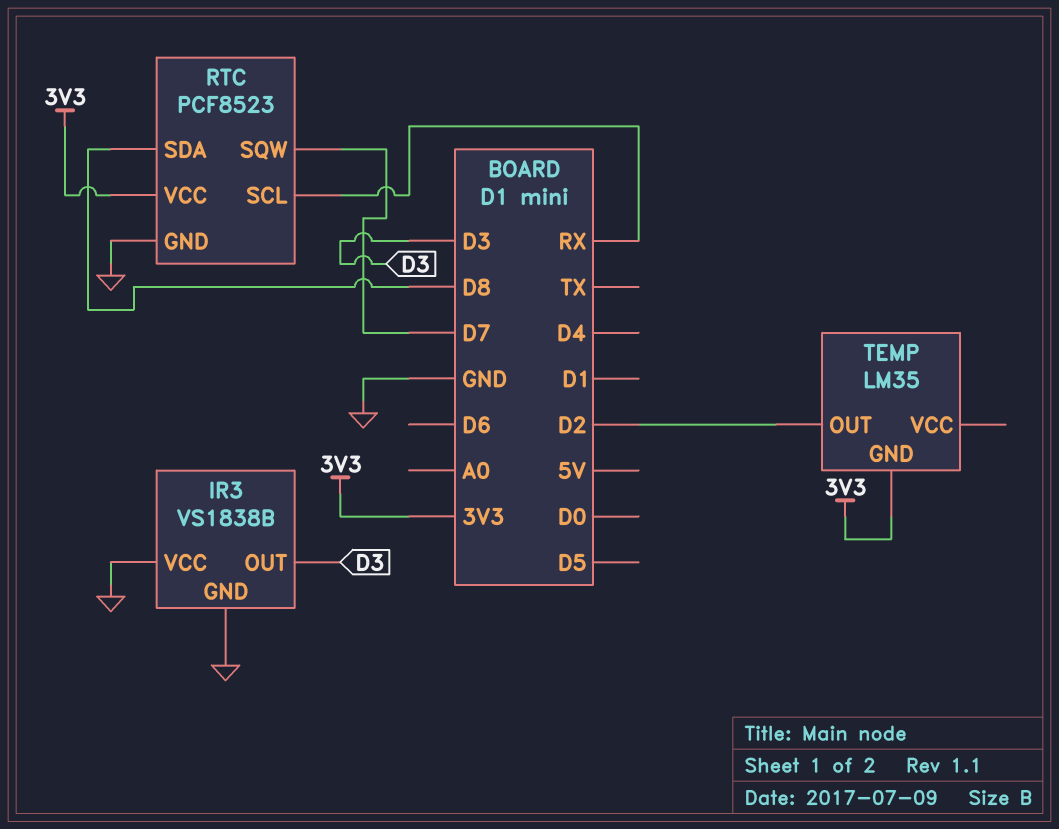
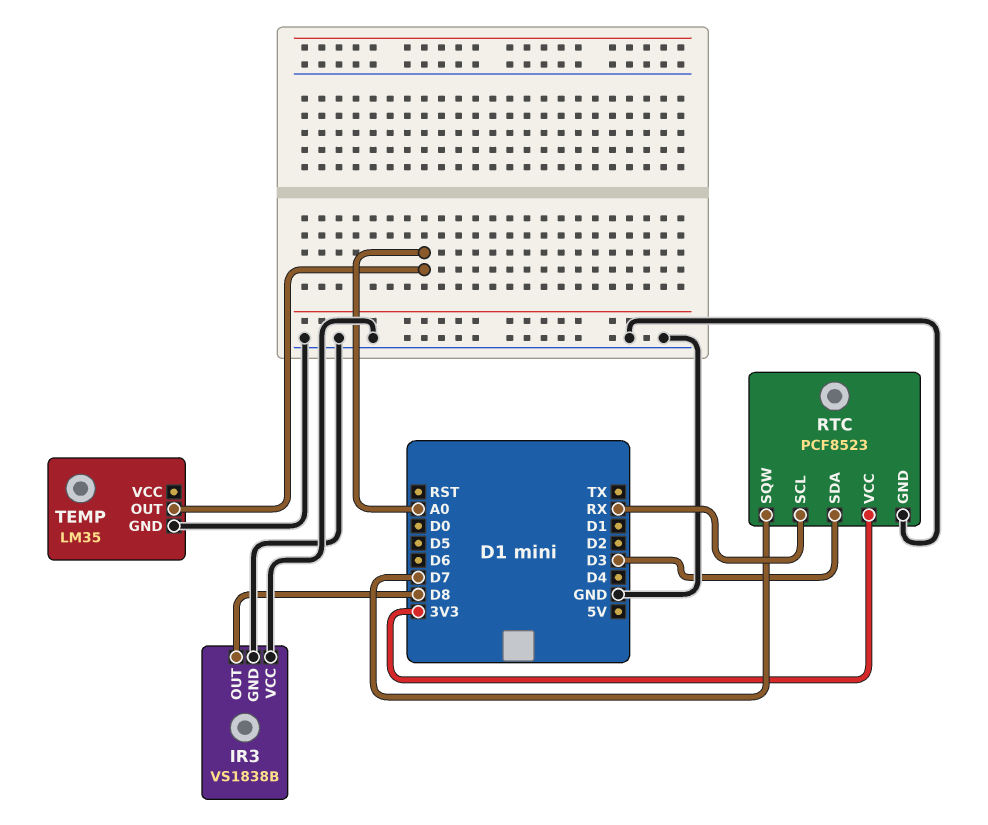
IR3 pin OUT: D3 -> D8
RTC pin SDA: D8 -> D3
TEMP pin GND: 3V3 -> GND
TEMP pin OUT: D2 -> A0

